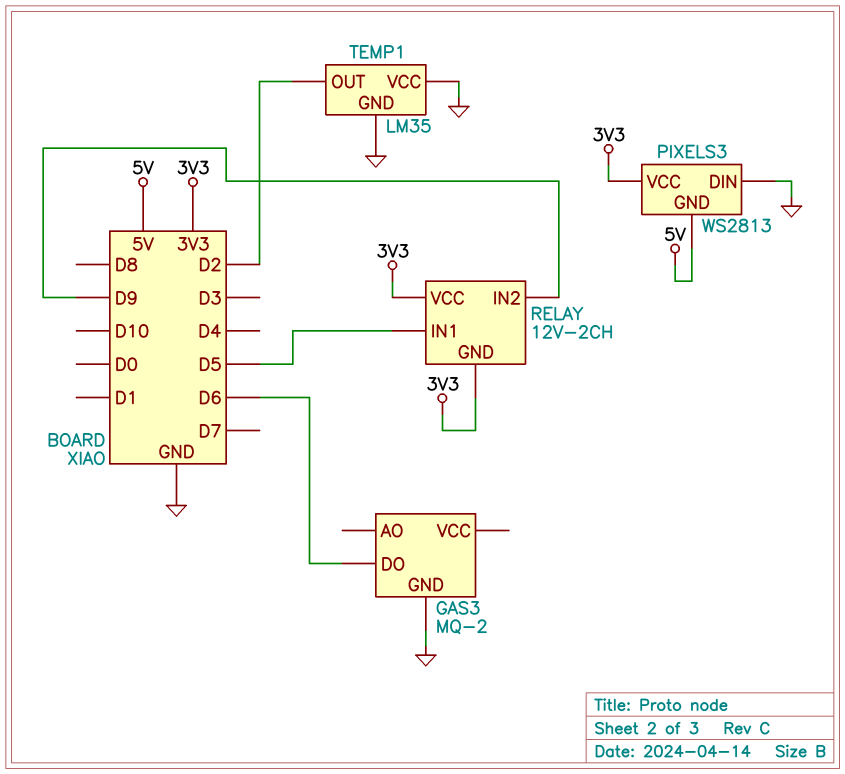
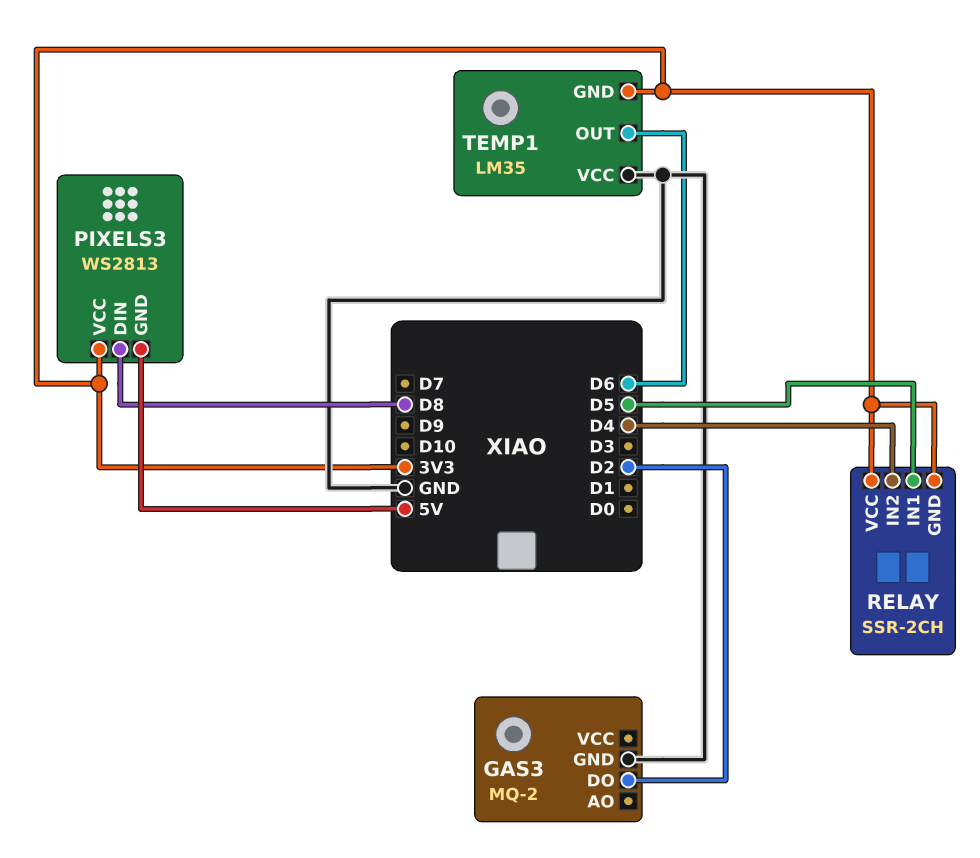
GAS3 pin DO: D6 -> D2
PIXELS3 pin DIN: GND -> D8
RELAY: 12V-2CH -> SSR-2CH
RELAY pin IN2: D9 -> D4
TEMP1 pin GND: GND -> 3V3
TEMP1 pin OUT: D2 -> D6

